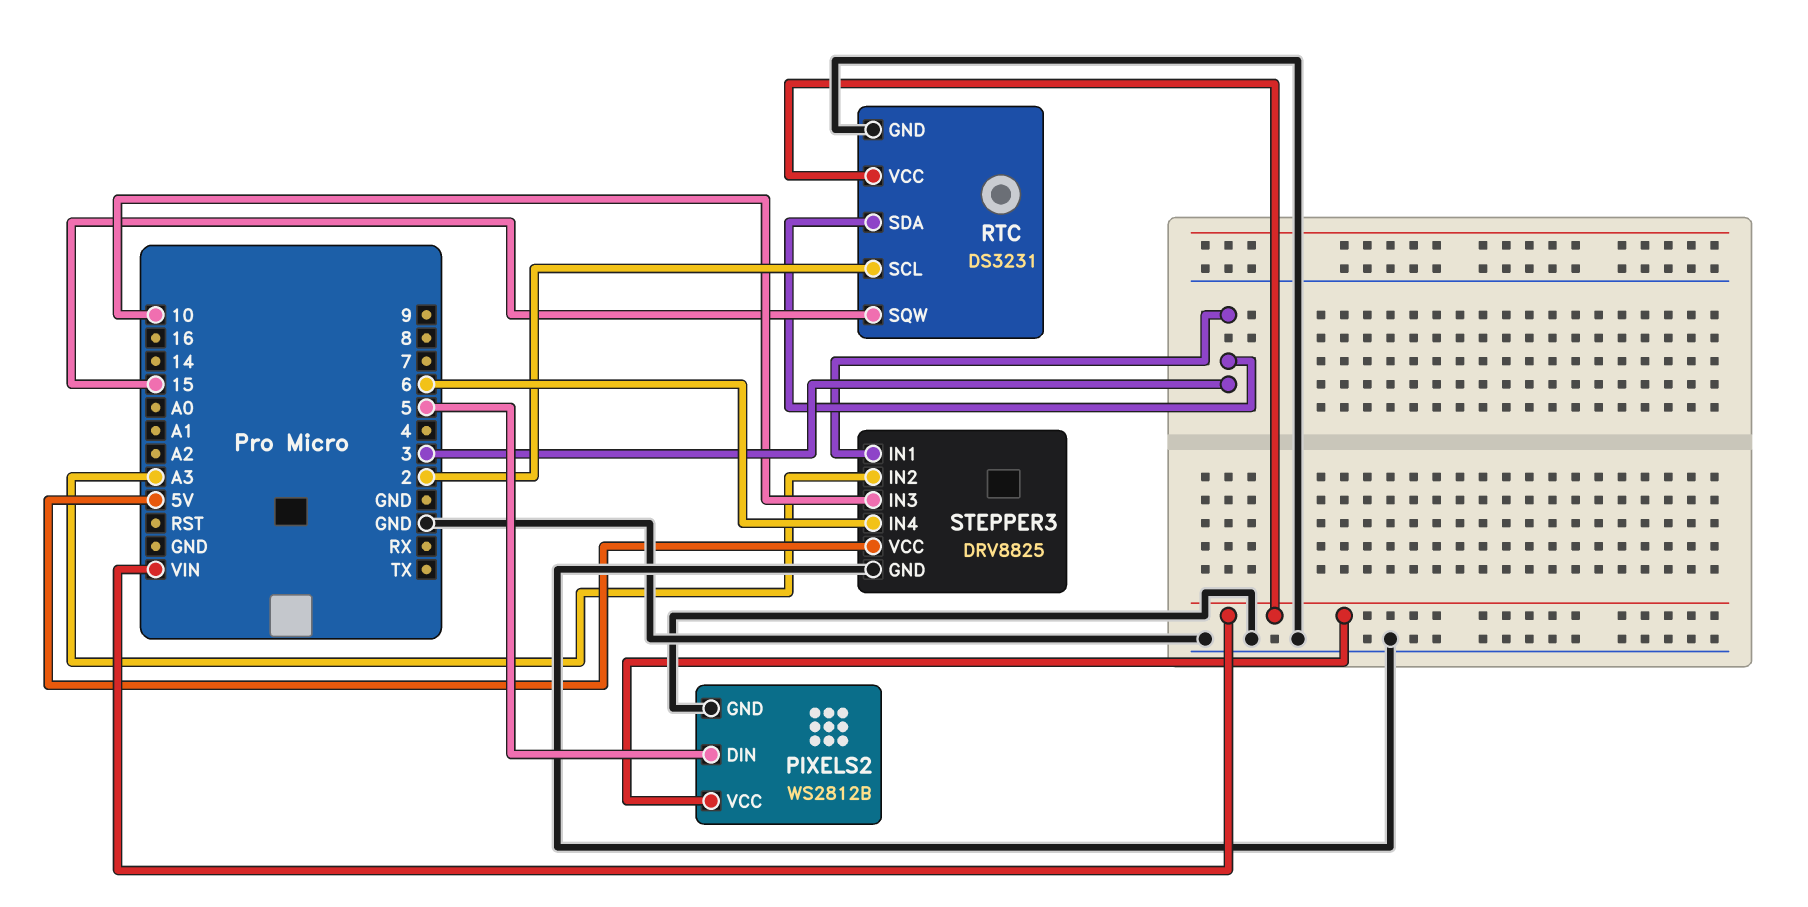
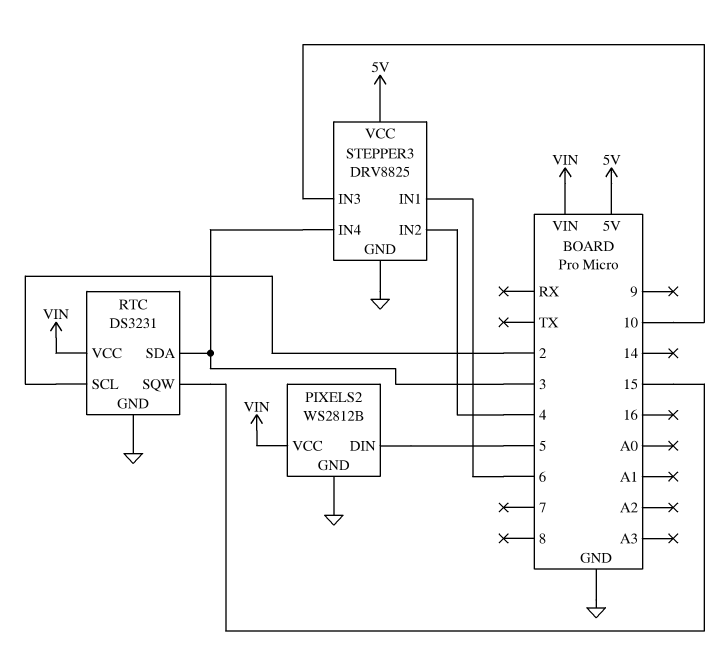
STEPPER3 pin IN1: 3 -> 6
STEPPER3 pin IN2: A3 -> 4
STEPPER3 pin IN4: 6 -> 3

